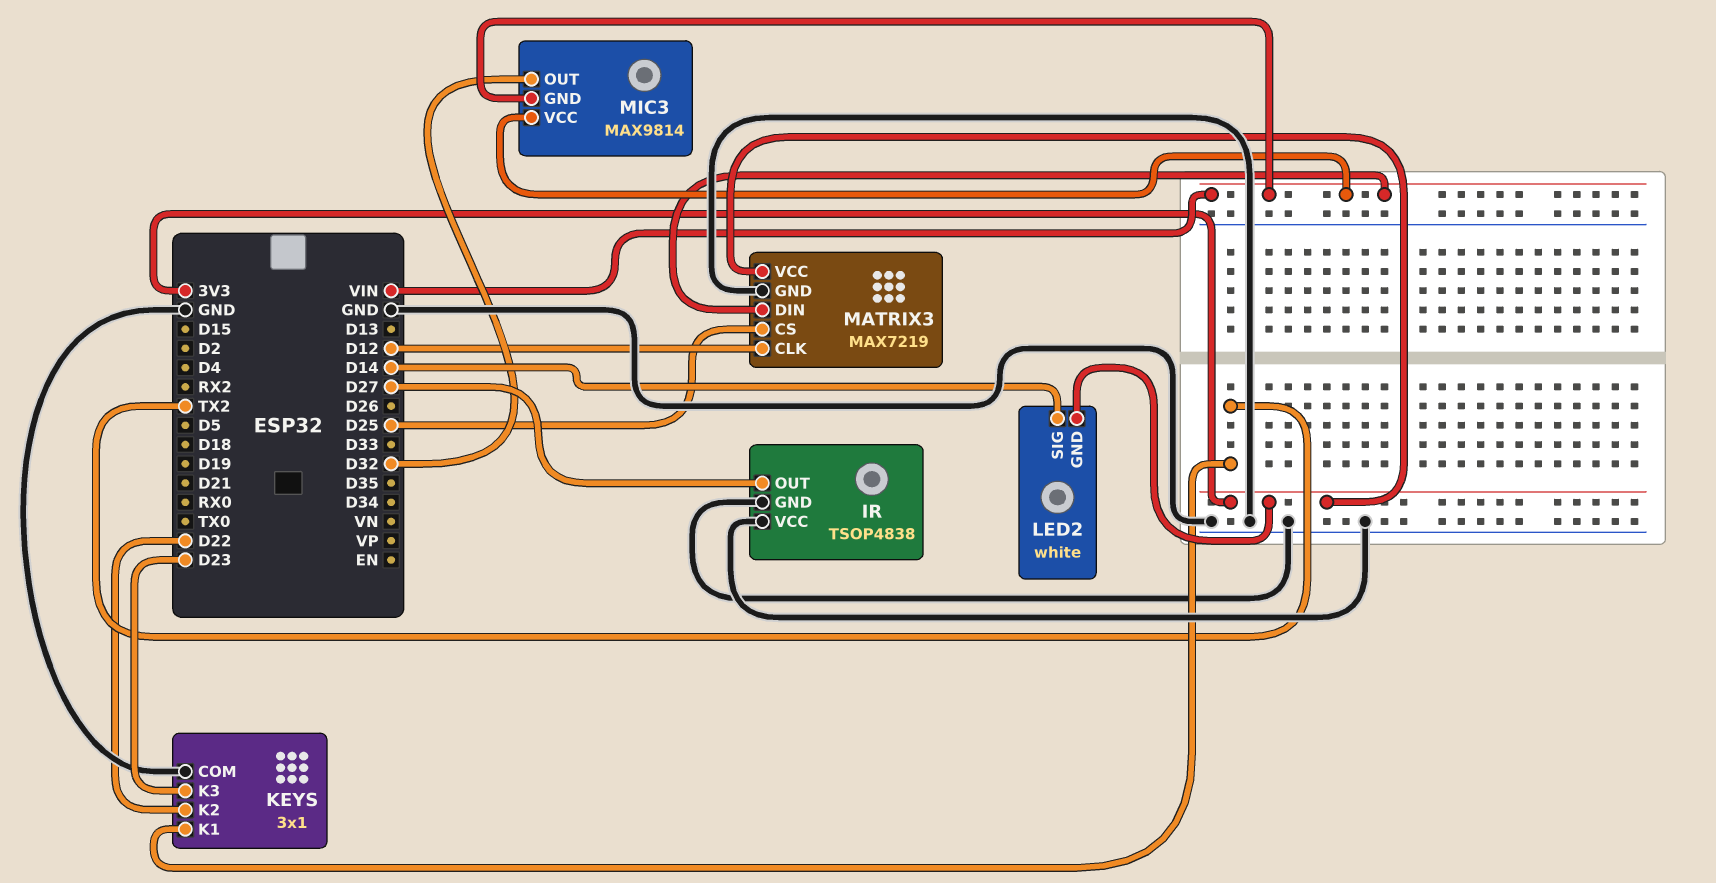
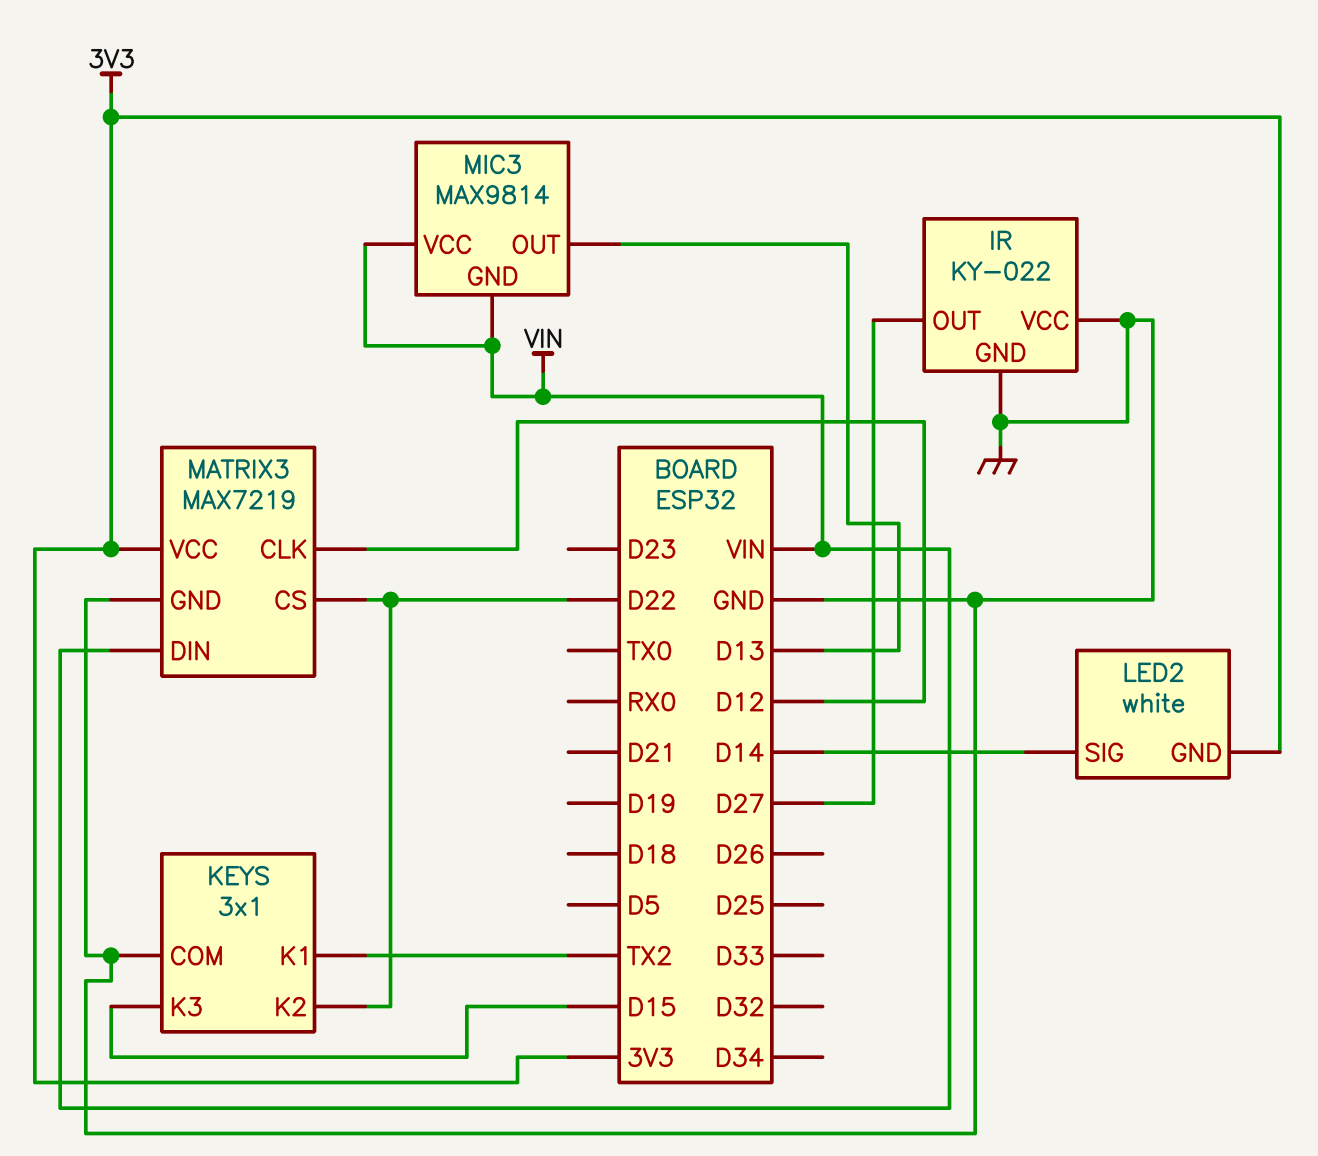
IR: TSOP4838 -> KY-022
KEYS pin K3: D23 -> D15
MATRIX3 pin CS: D25 -> D22
MIC3 pin OUT: D32 -> D13

